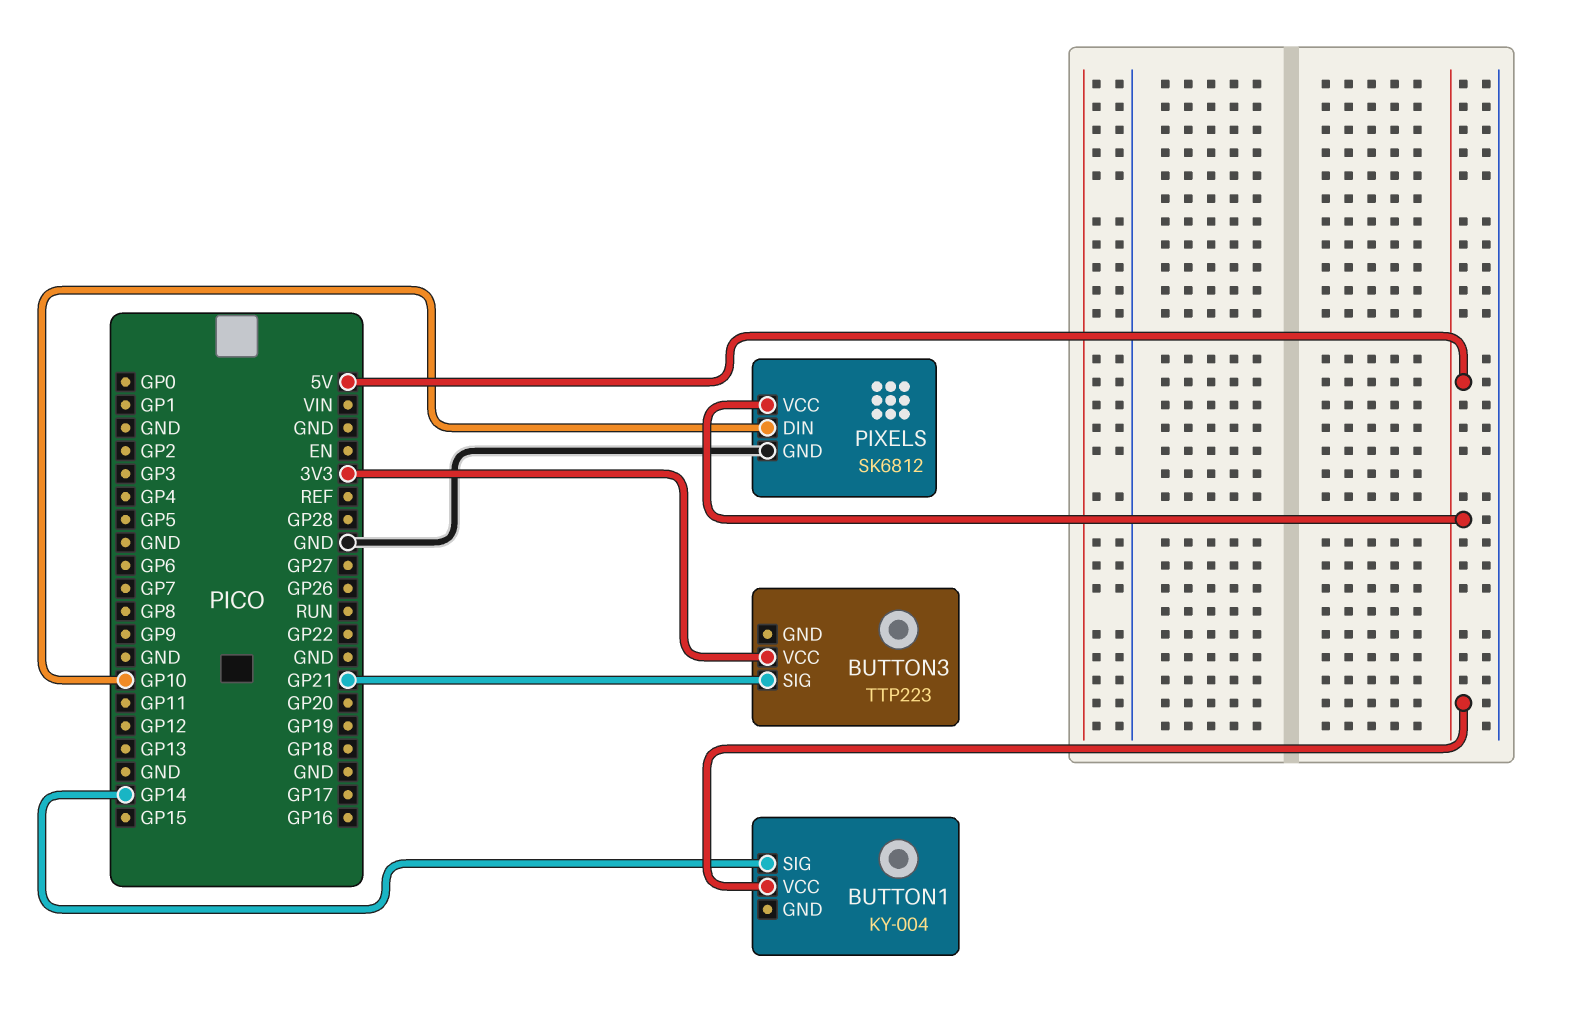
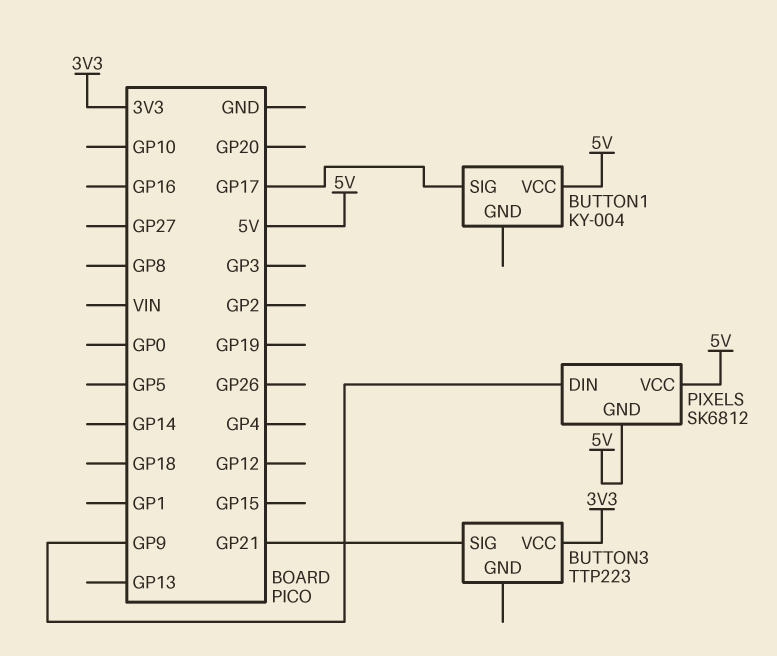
BUTTON1 pin SIG: GP14 -> GP17
PIXELS pin DIN: GP10 -> GP9
PIXELS pin GND: GND -> 5V

